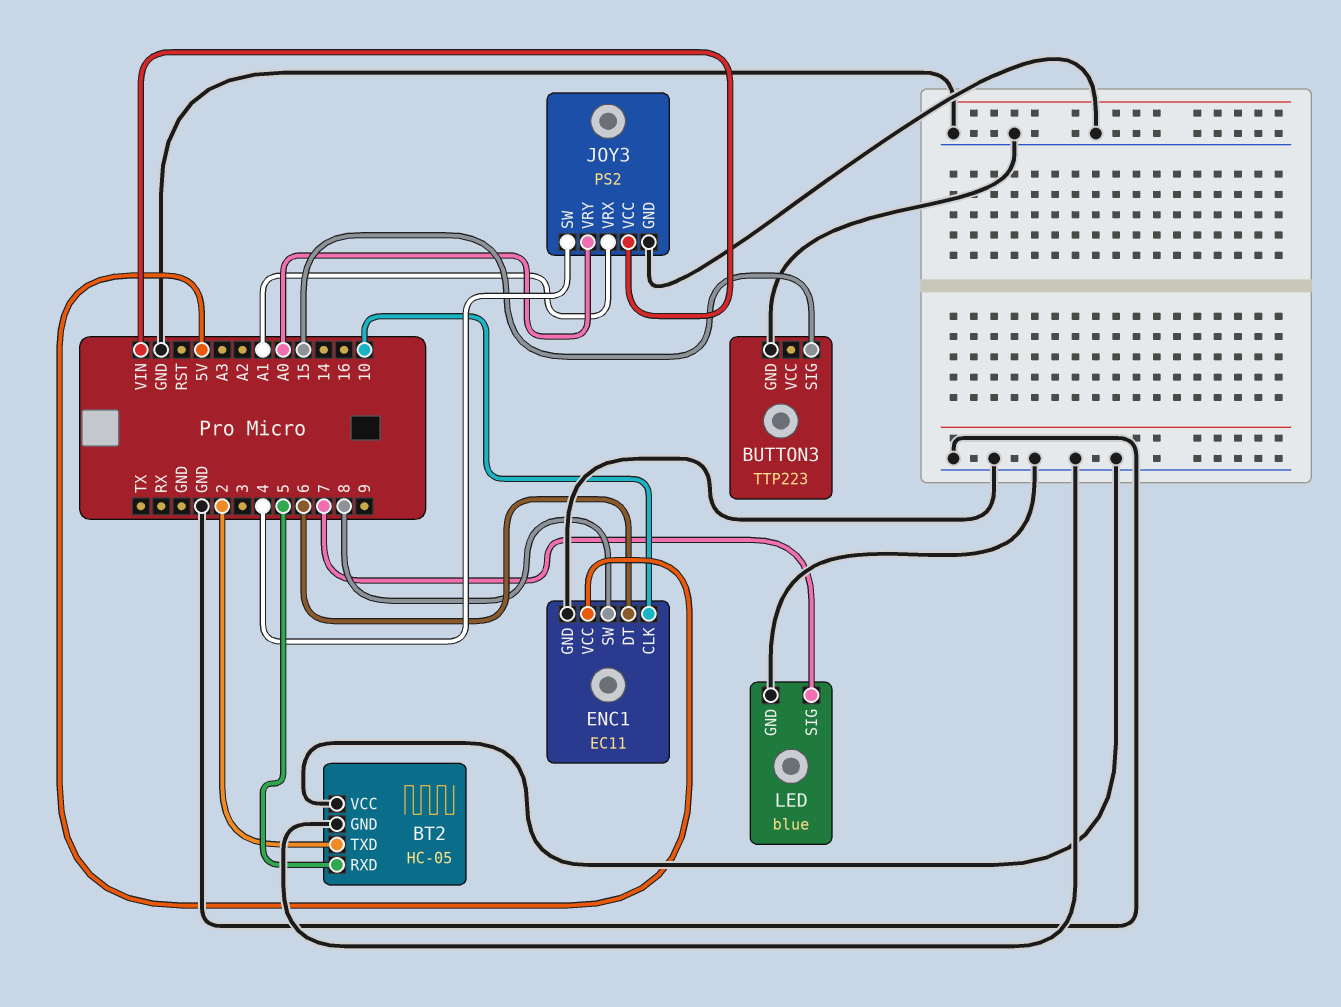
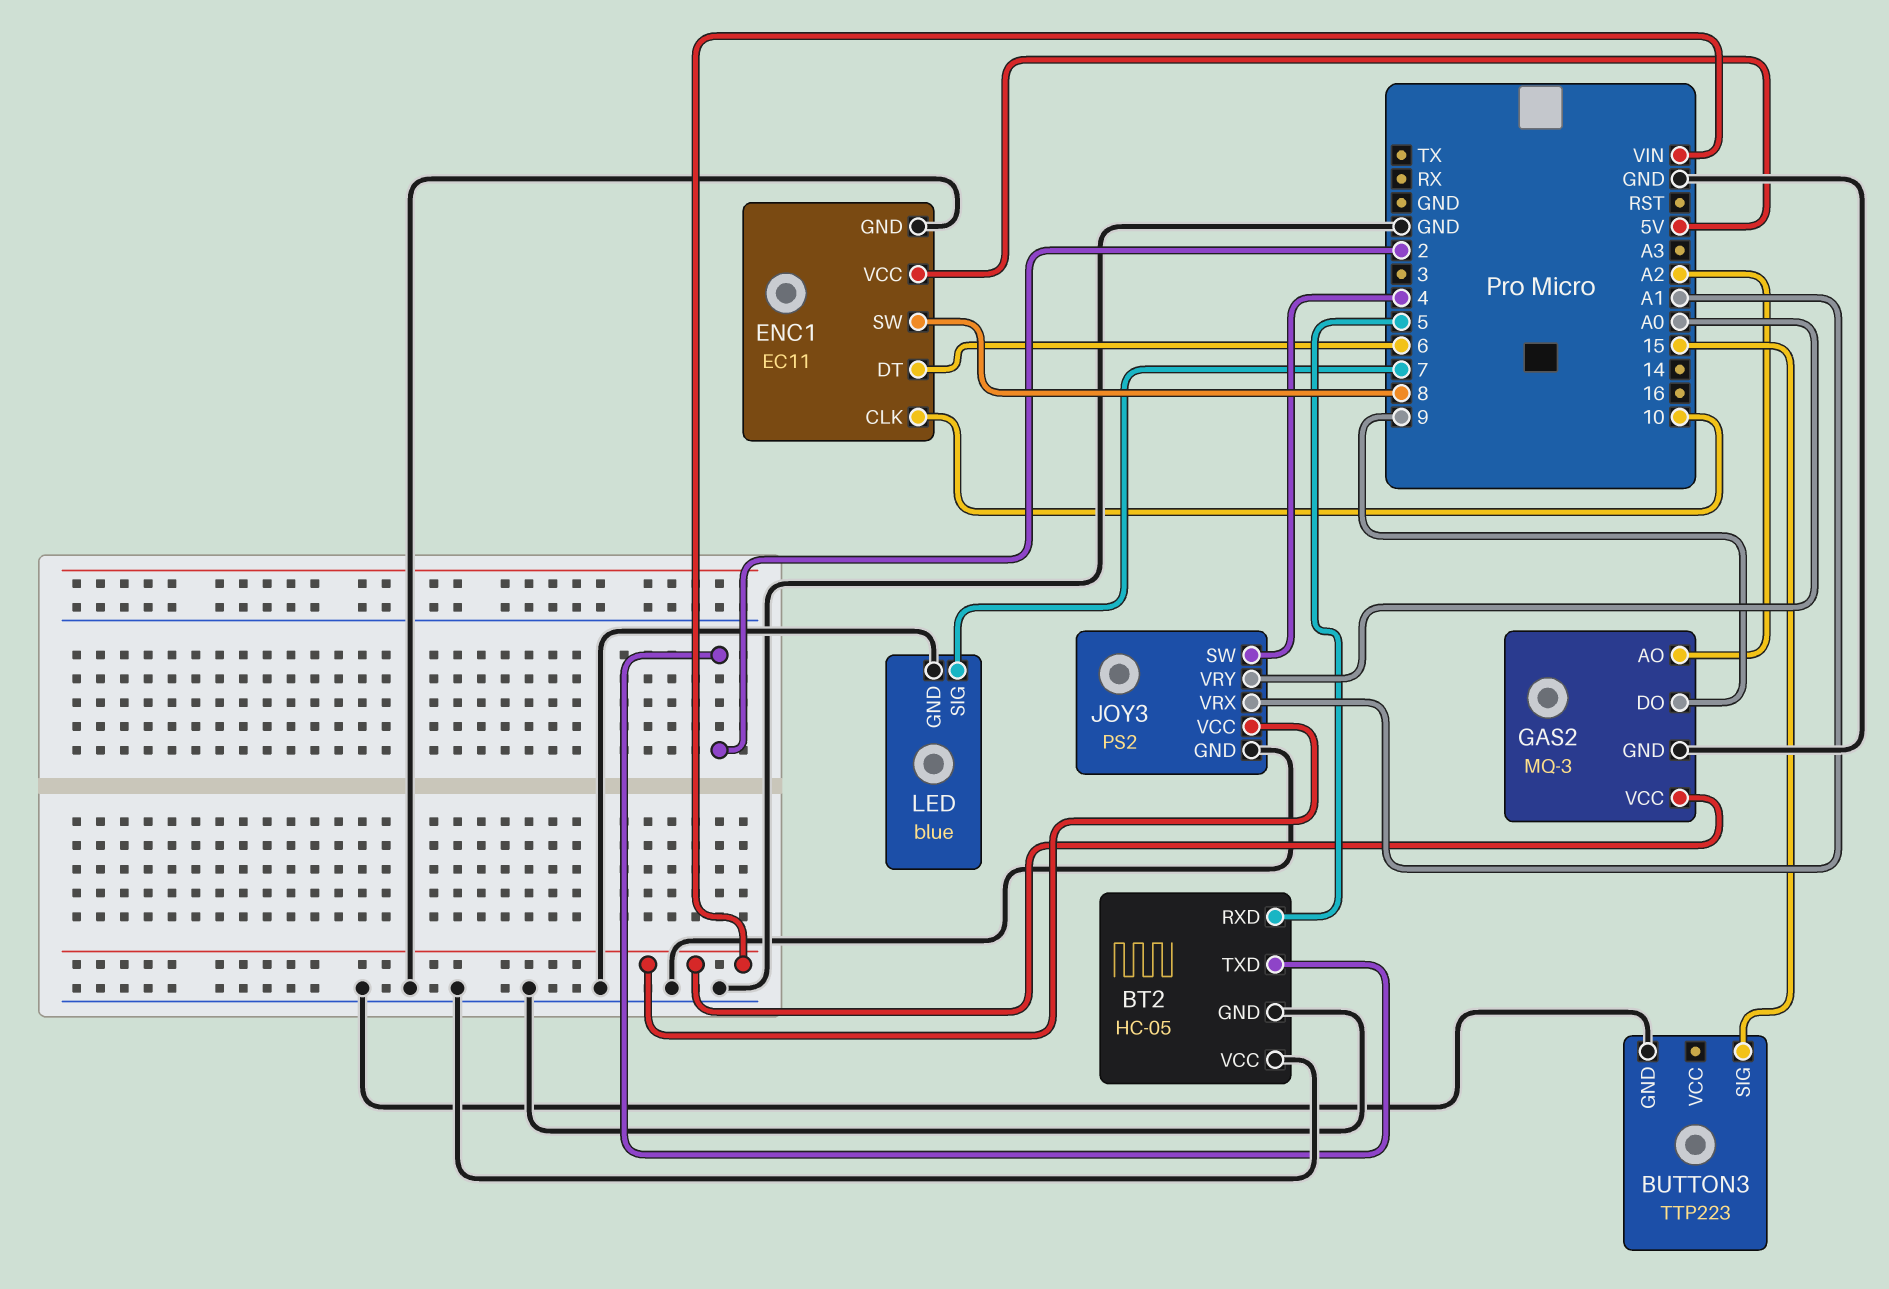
GAS2: none -> MQ-3
GAS2 pin AO: none -> A2
GAS2 pin DO: none -> 9
GAS2 pin GND: none -> GND
GAS2 pin VCC: none -> VIN

